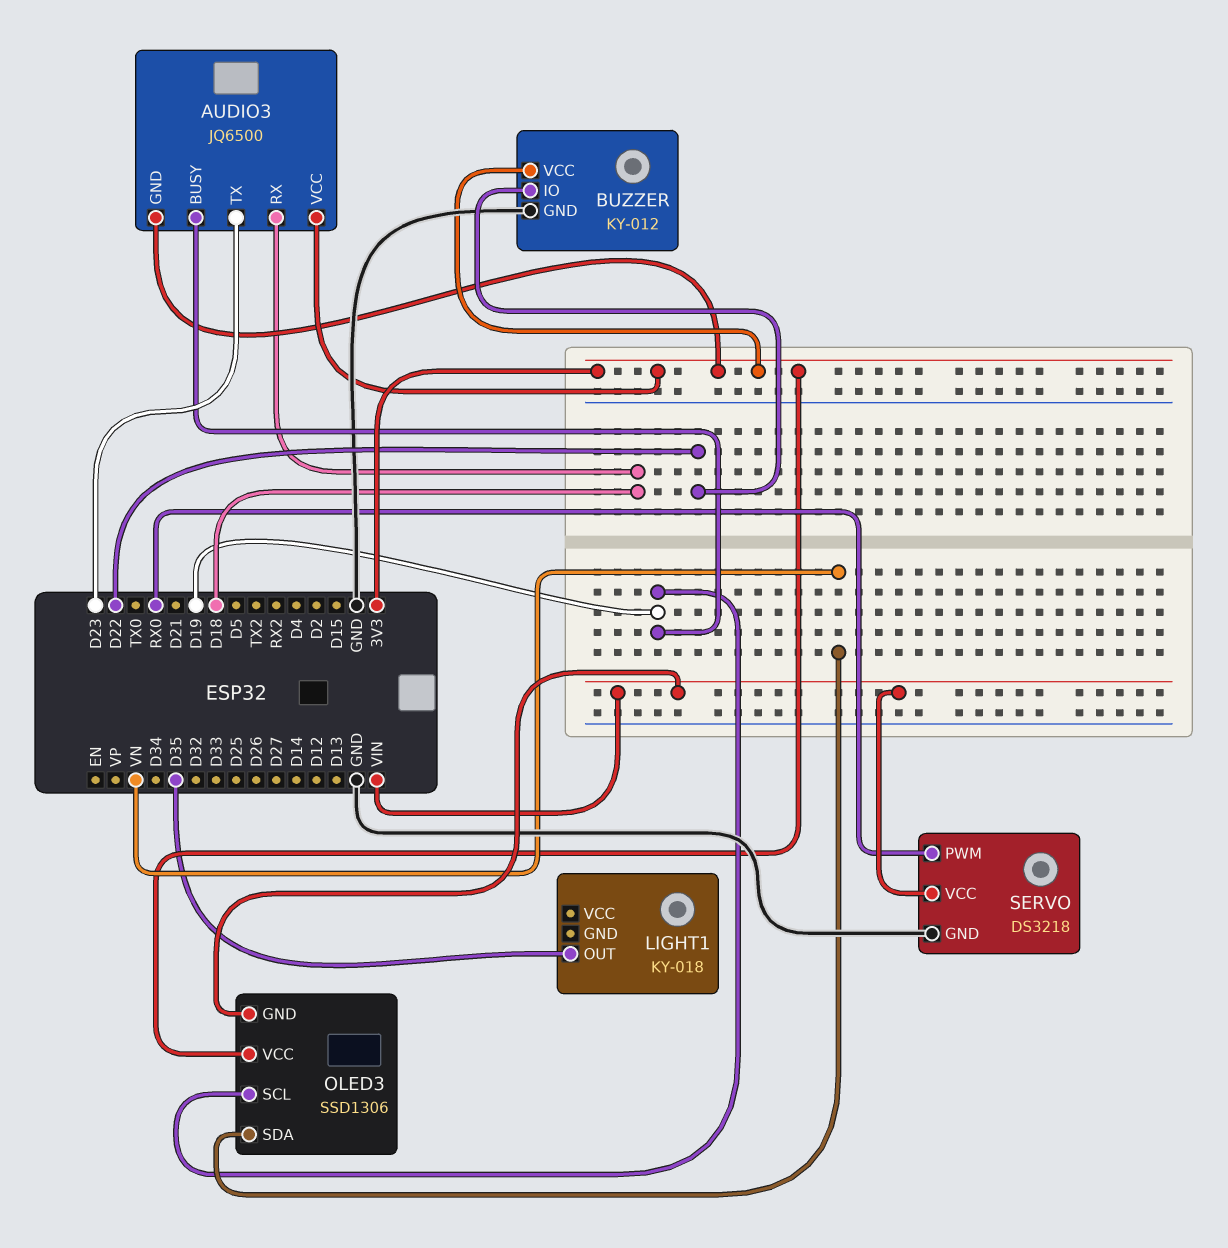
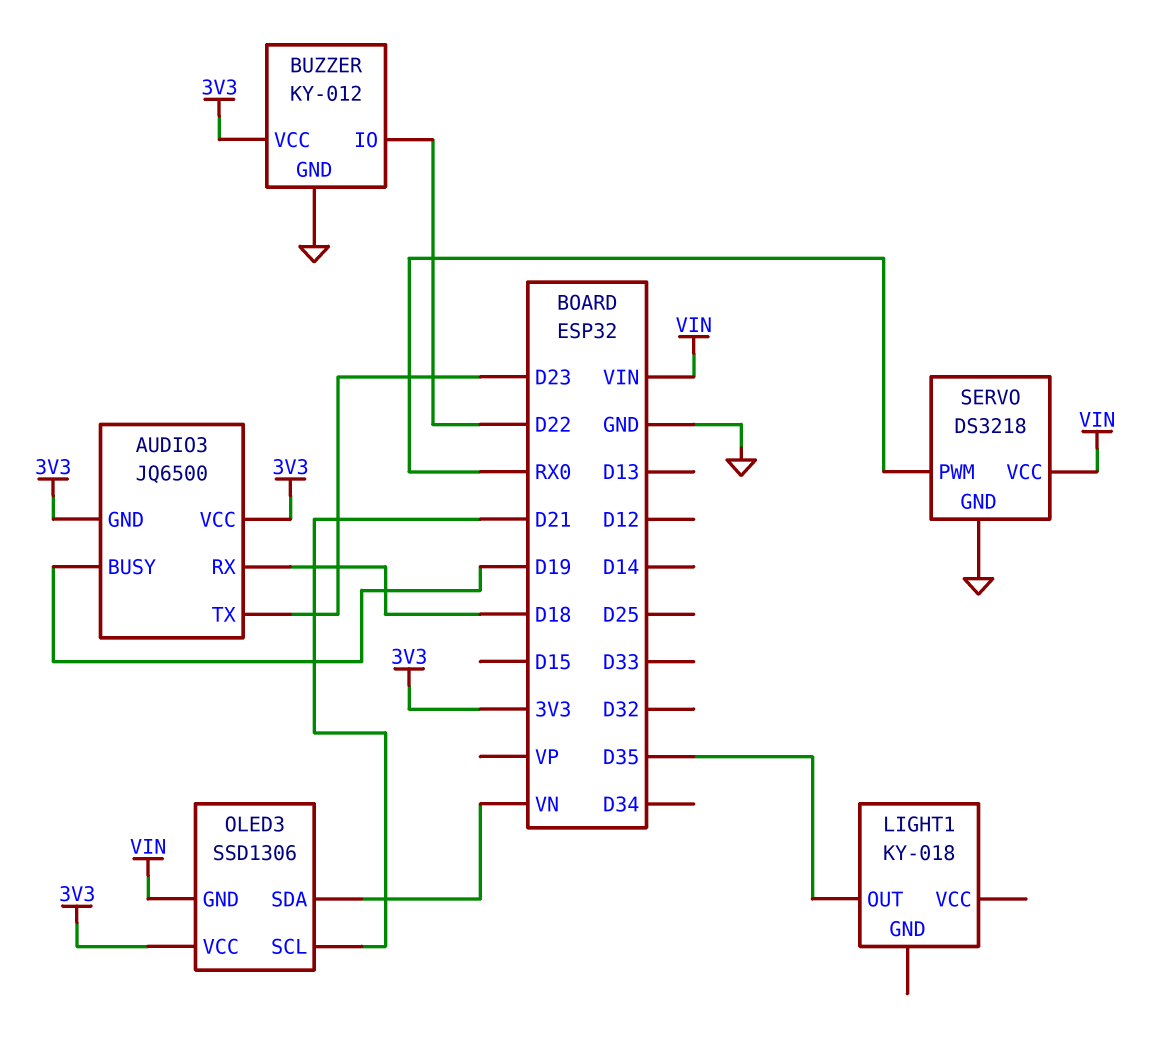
OLED3 pin SCL: D19 -> D21

